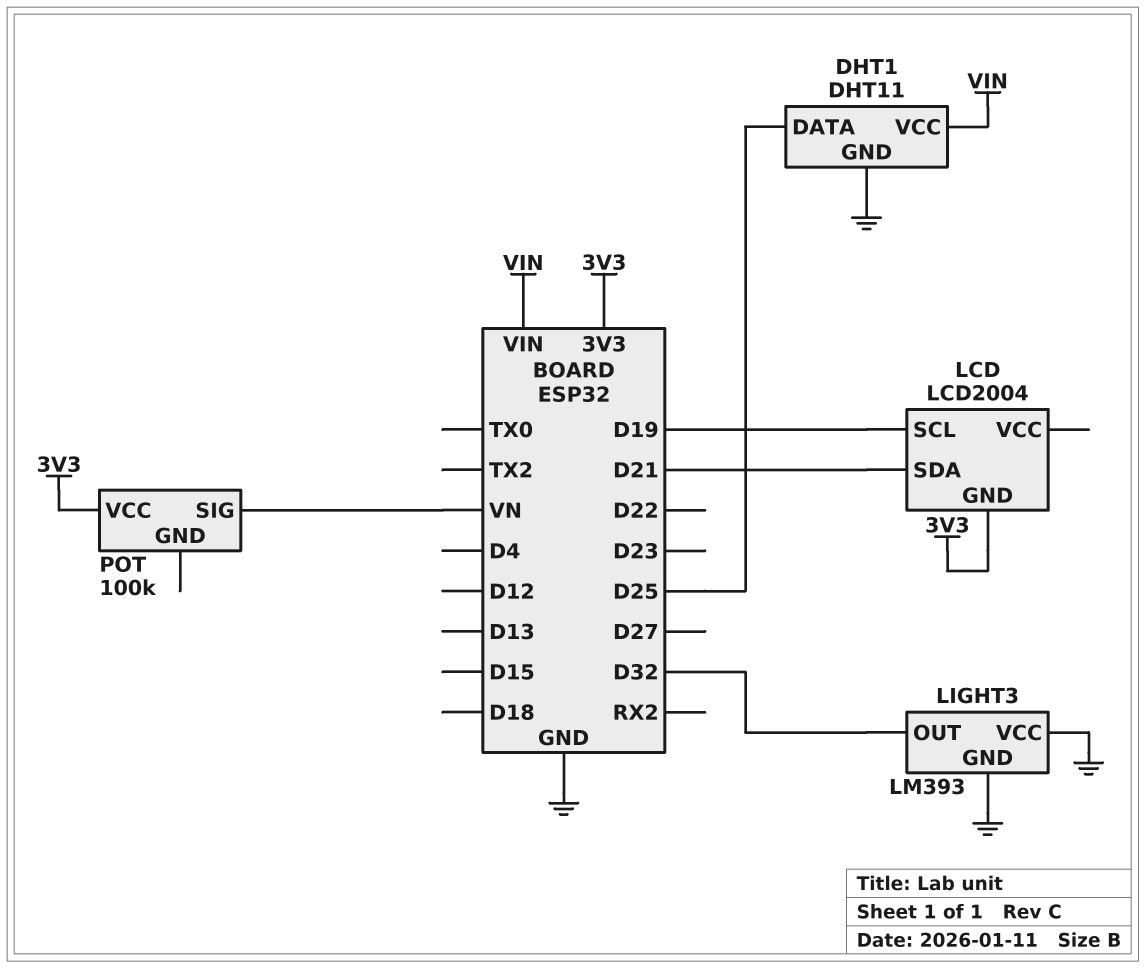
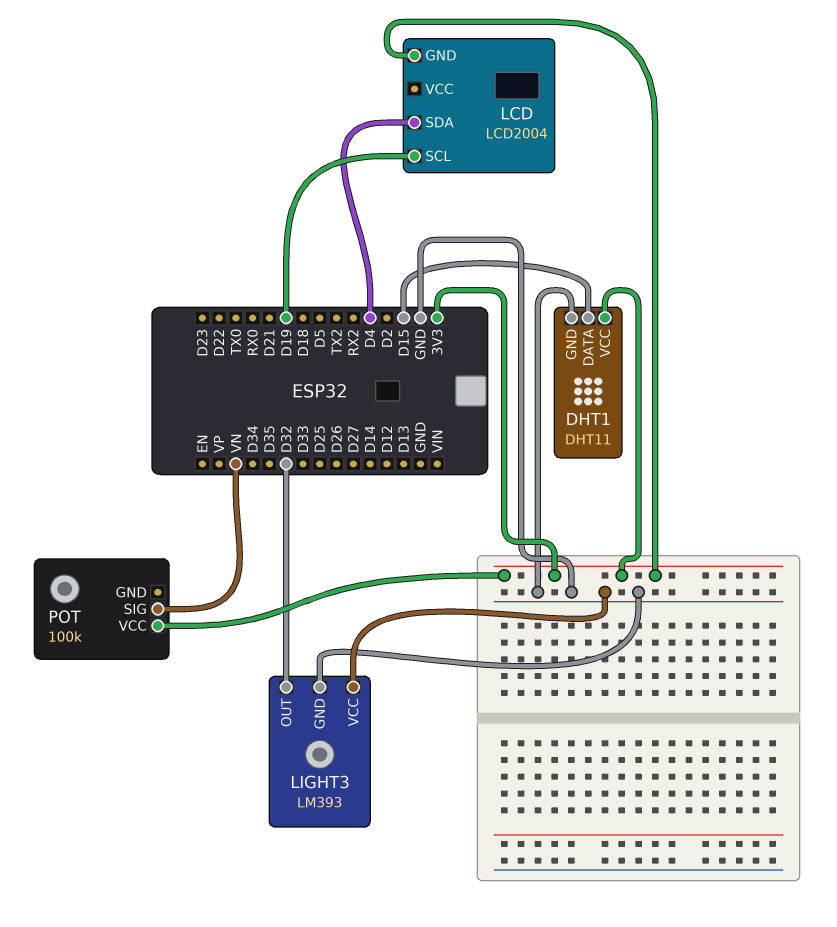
DHT1 pin DATA: D25 -> D15
DHT1 pin VCC: VIN -> 3V3
LCD pin SDA: D21 -> D4

